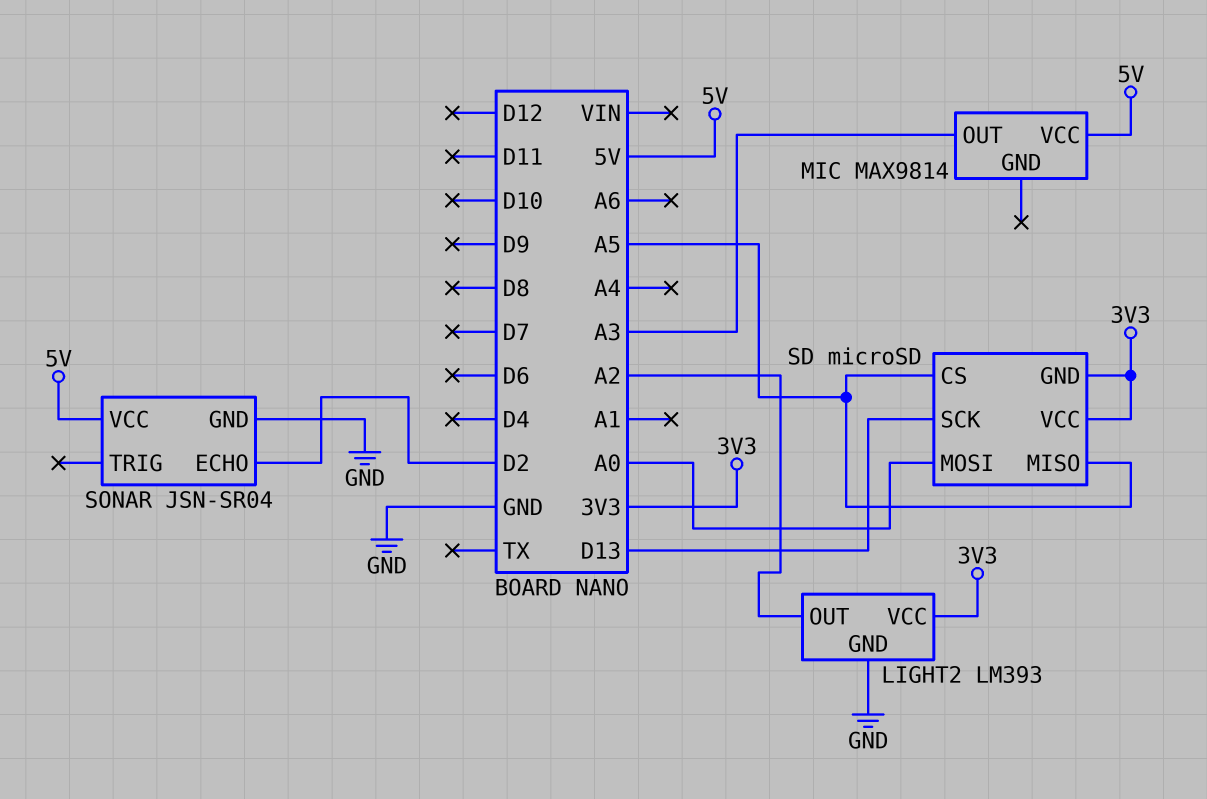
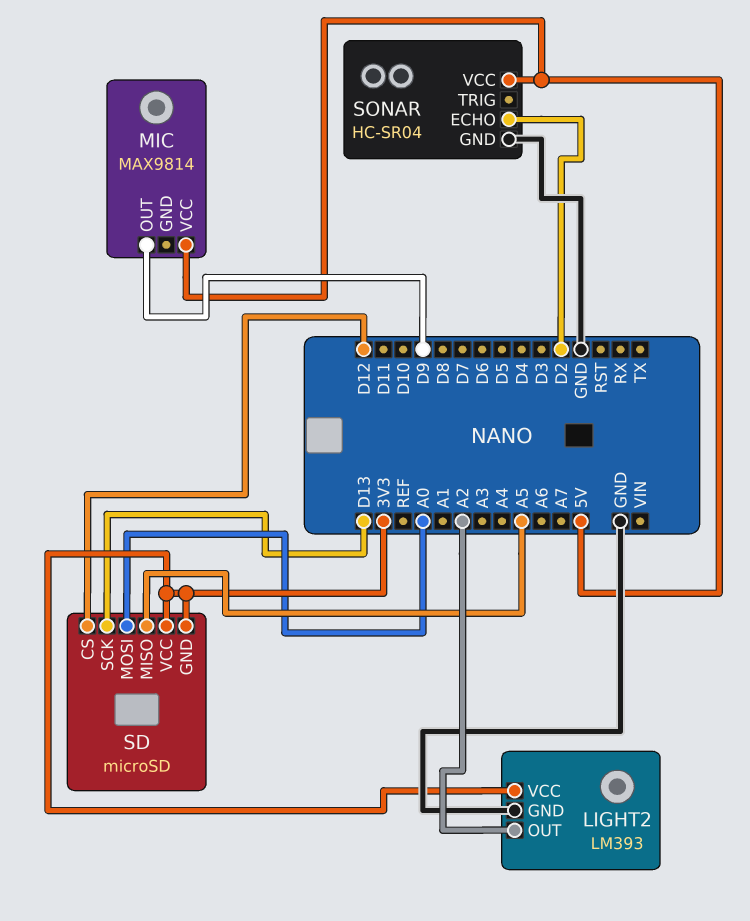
MIC pin OUT: A3 -> D9
SD pin CS: A5 -> D12
SONAR: JSN-SR04 -> HC-SR04

